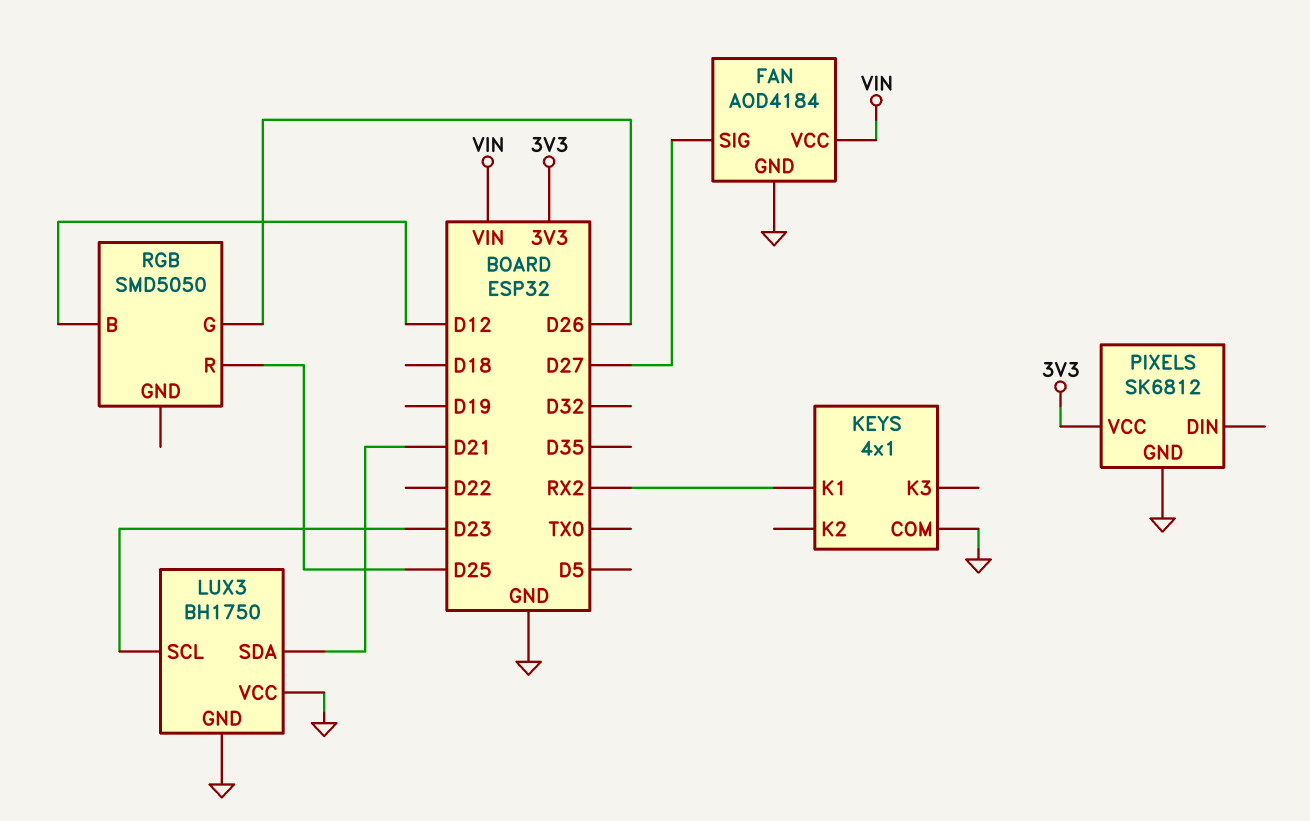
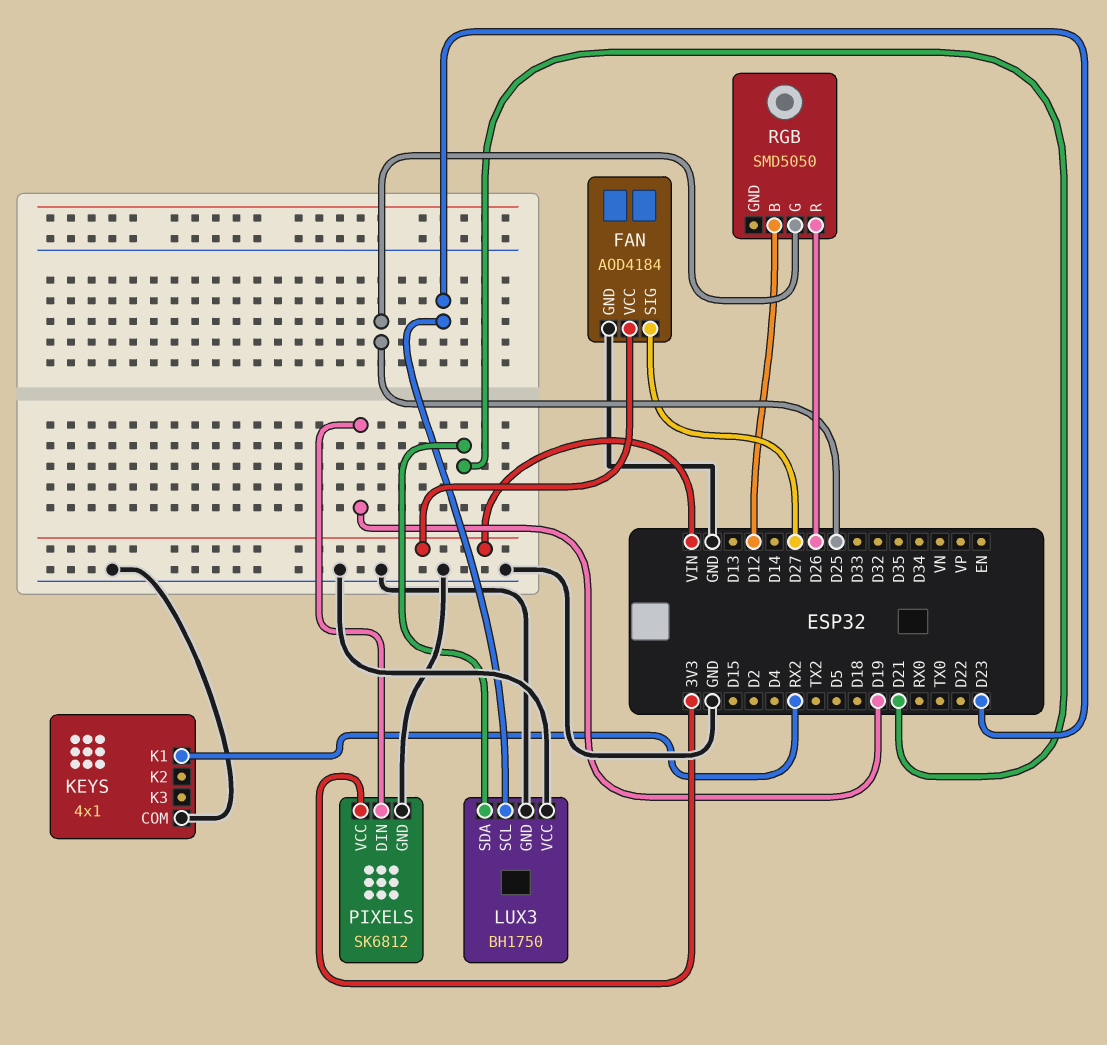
PIXELS pin DIN: none -> D19
RGB pin G: D26 -> D25
RGB pin R: D25 -> D26

